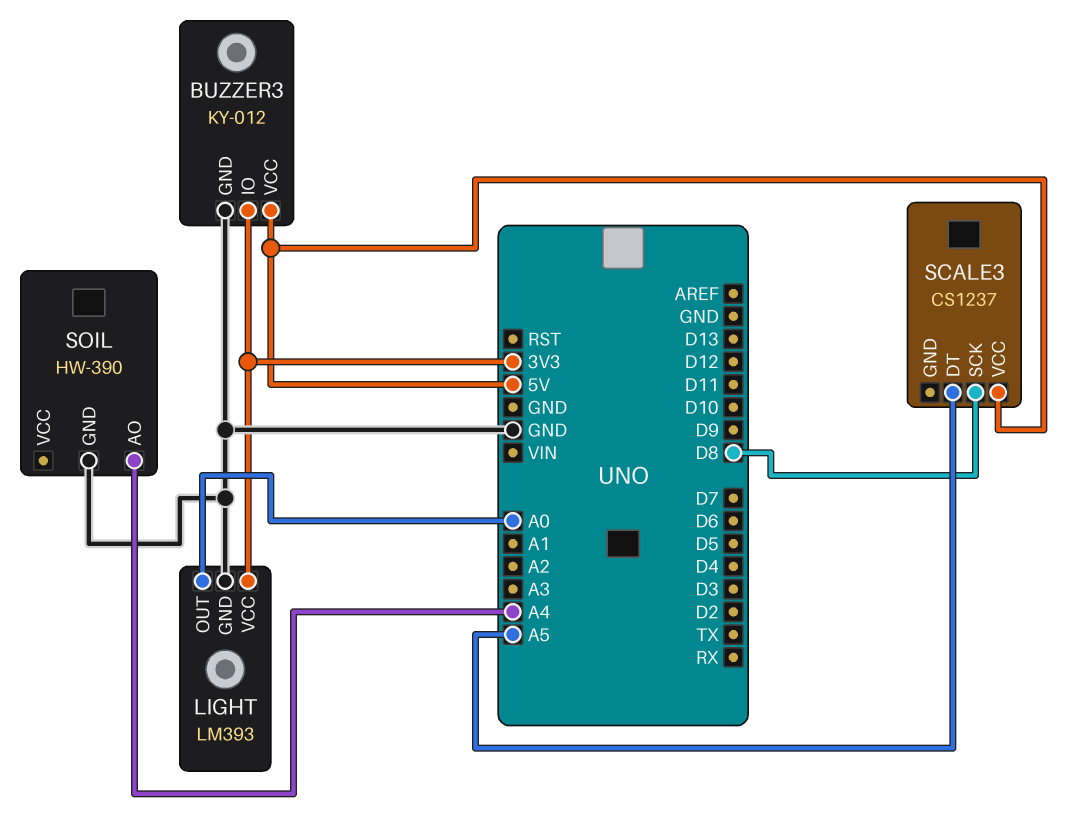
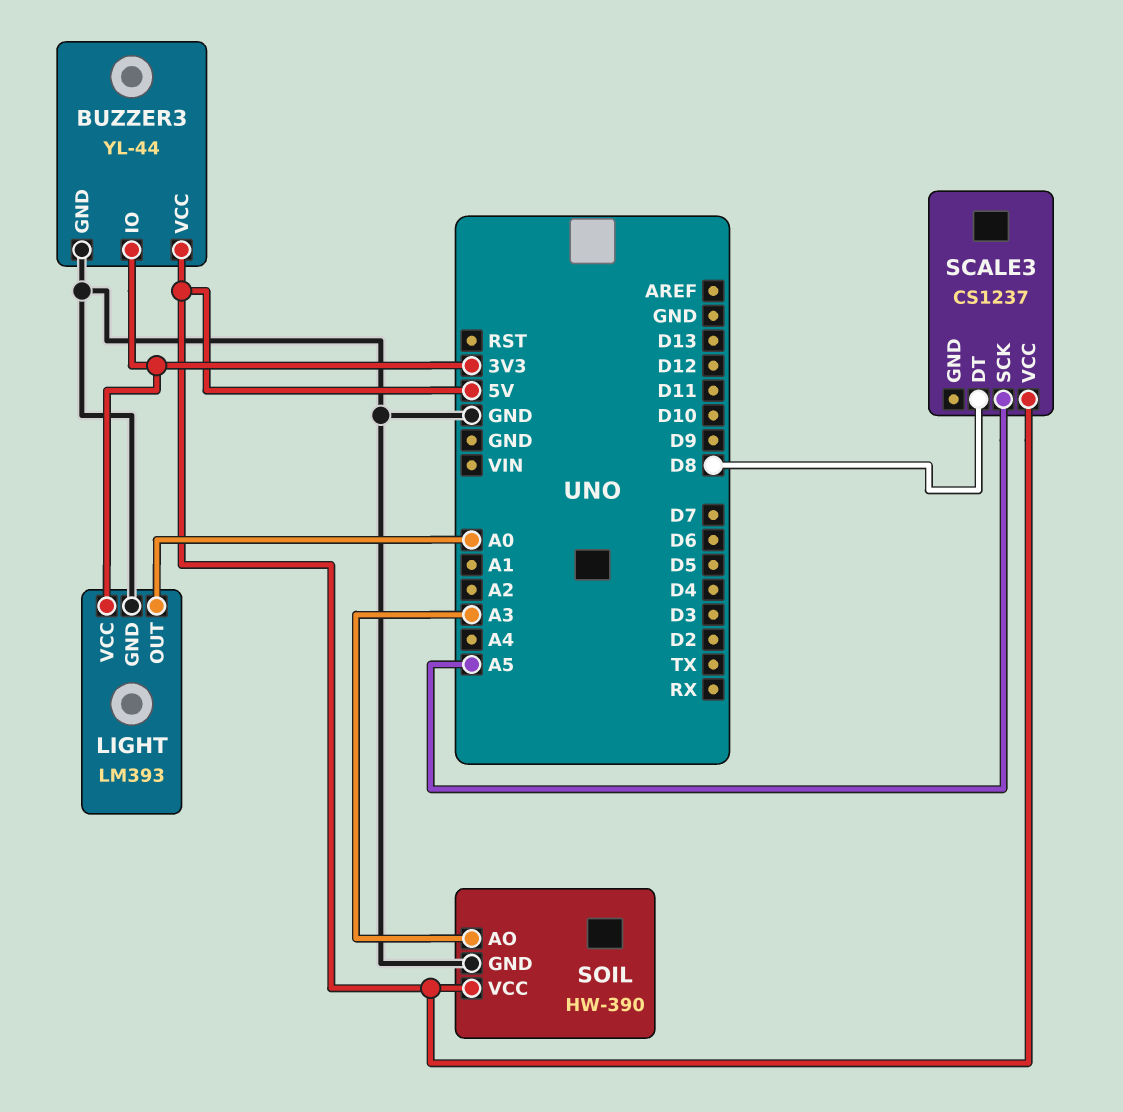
BUZZER3: KY-012 -> YL-44
SCALE3 pin DT: A5 -> D8
SCALE3 pin SCK: D8 -> A5
SOIL pin AO: A4 -> A3
SOIL pin VCC: none -> 5V

